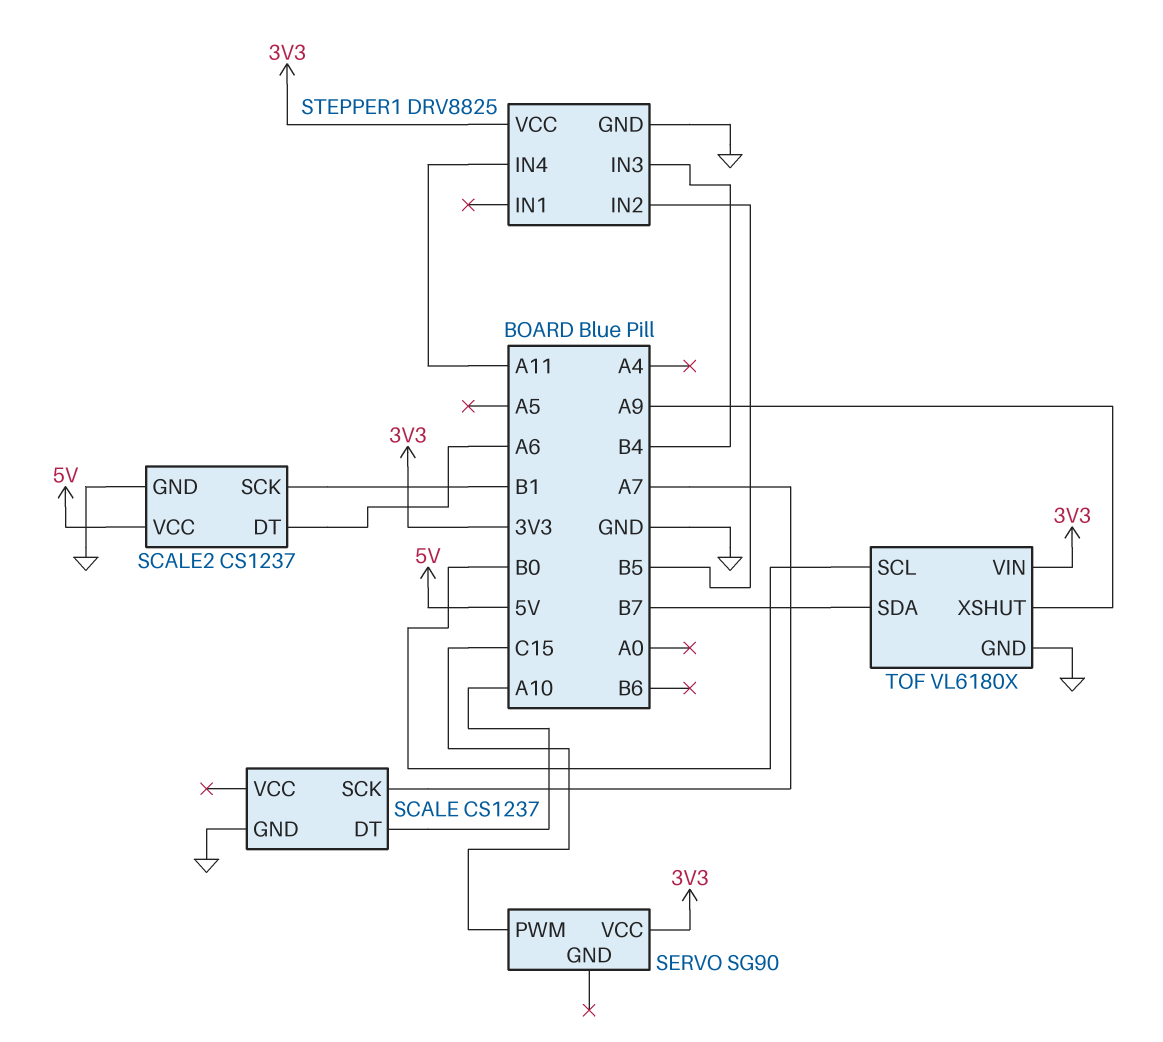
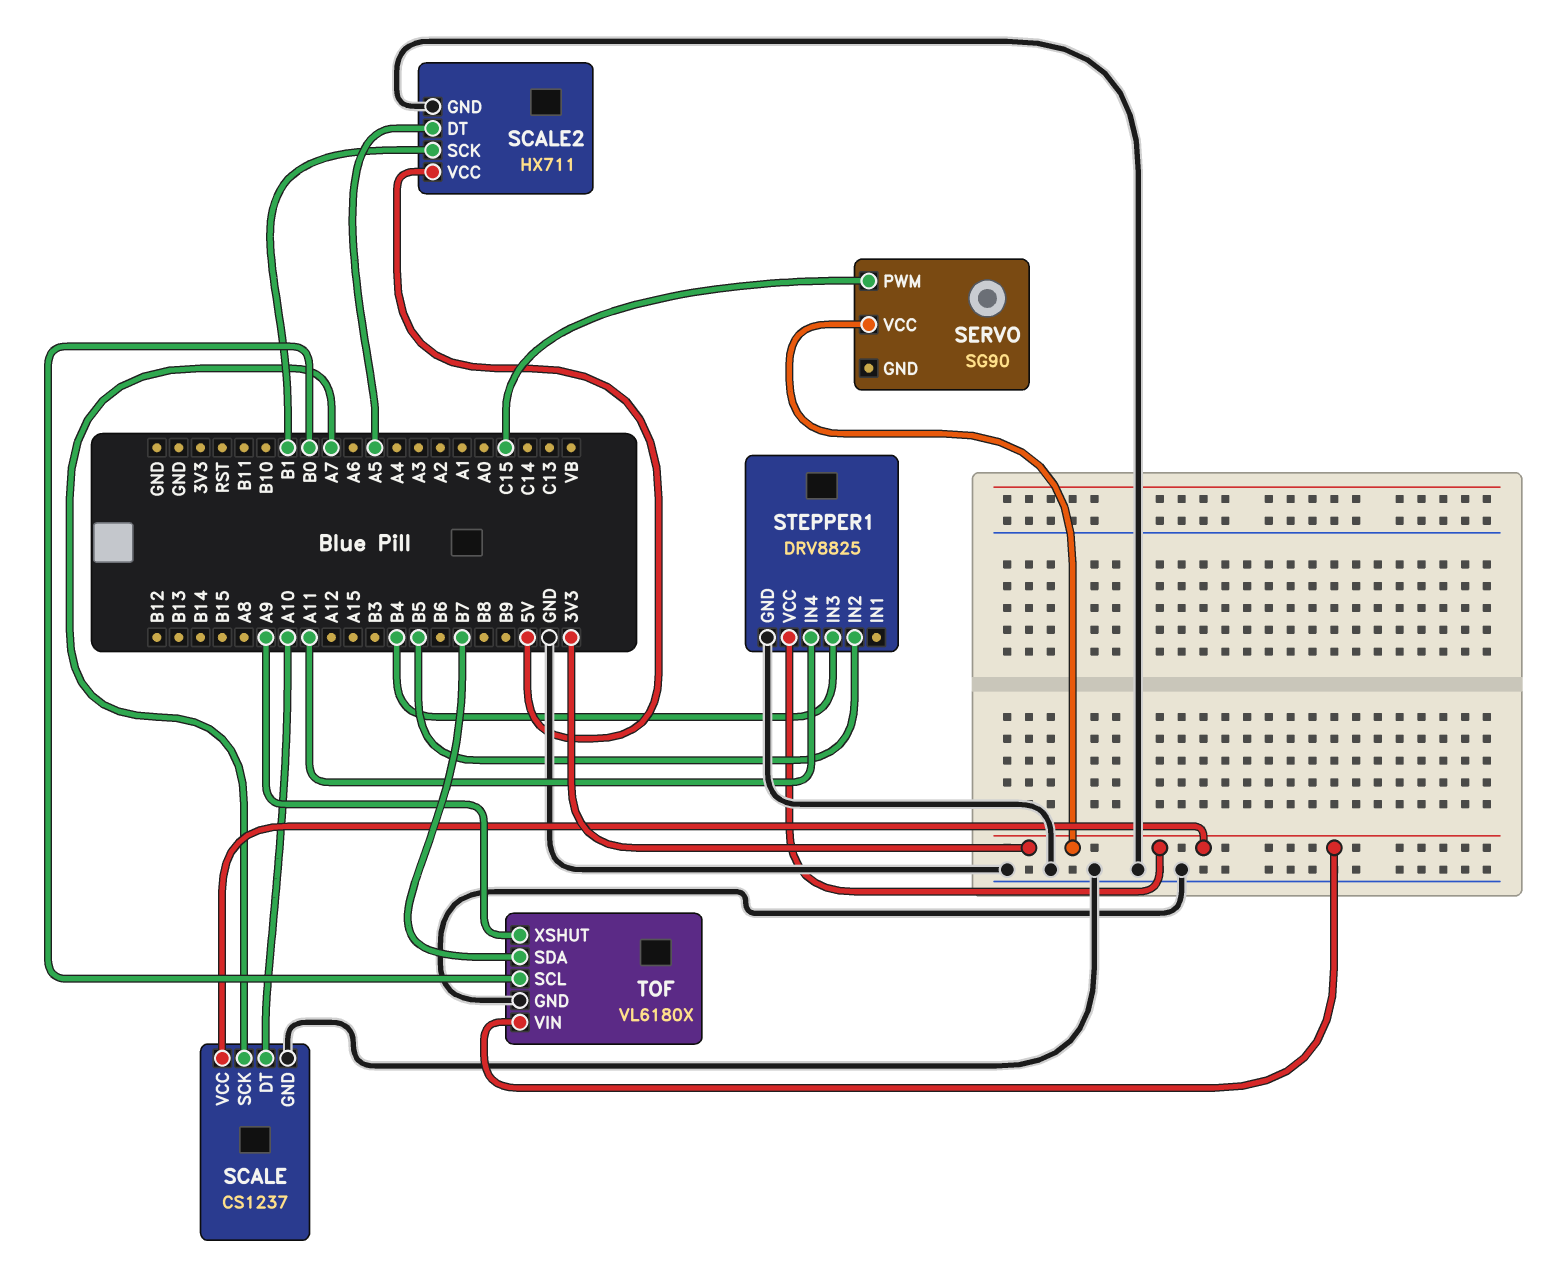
SCALE pin VCC: none -> 3V3
SCALE2: CS1237 -> HX711
SCALE2 pin DT: A6 -> A5

